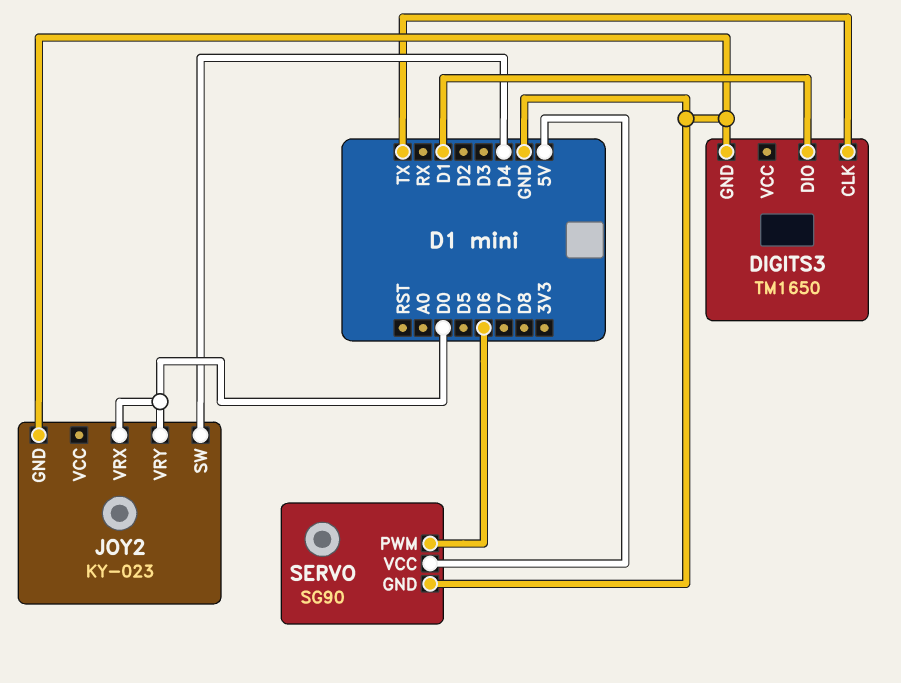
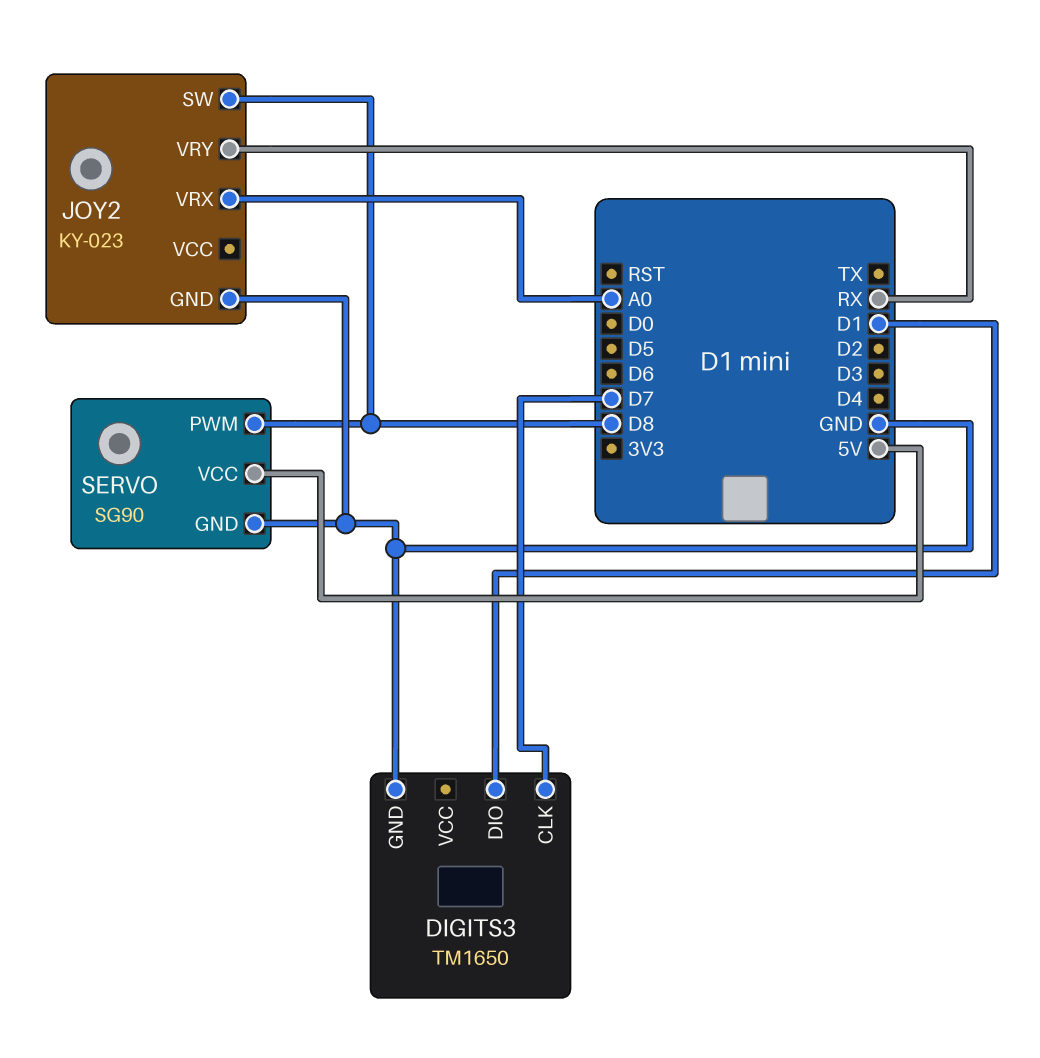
DIGITS3 pin CLK: TX -> D7
JOY2 pin SW: D4 -> D8
JOY2 pin VRX: D0 -> A0
JOY2 pin VRY: D0 -> RX
SERVO pin PWM: D6 -> D8

